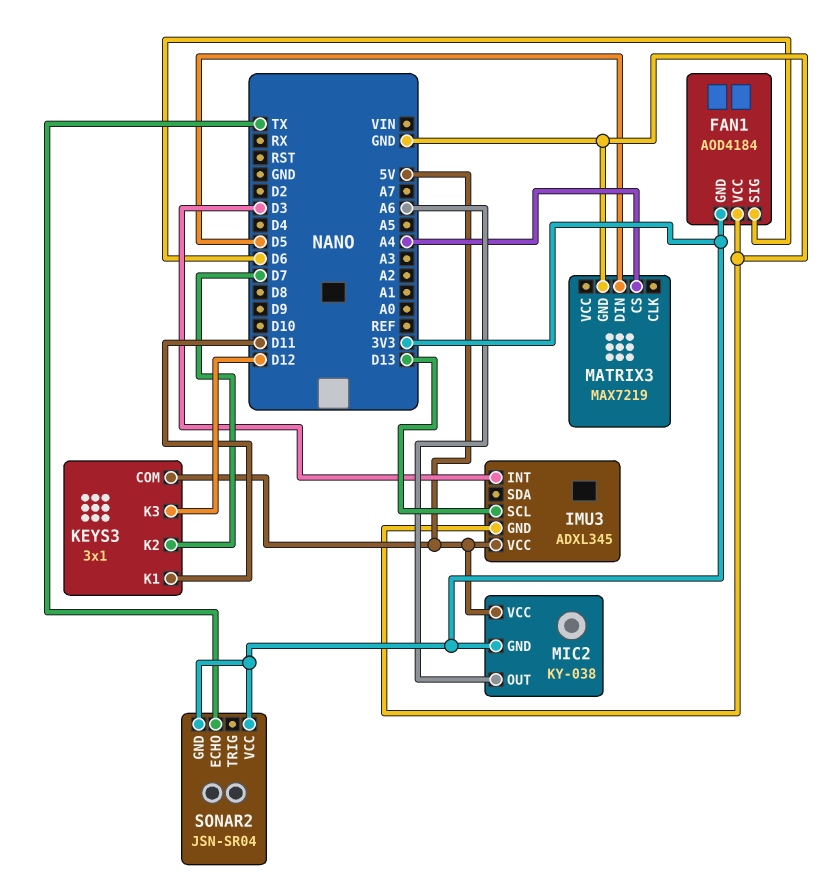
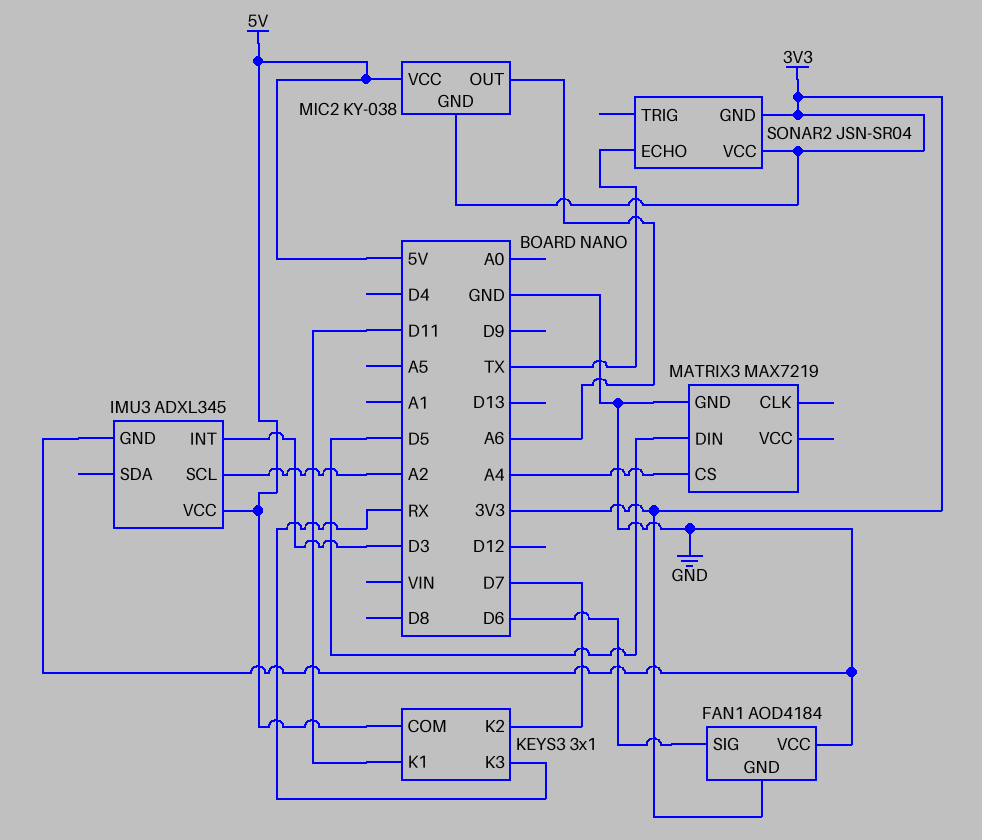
IMU3 pin SCL: D13 -> A2
KEYS3 pin K3: D12 -> RX

